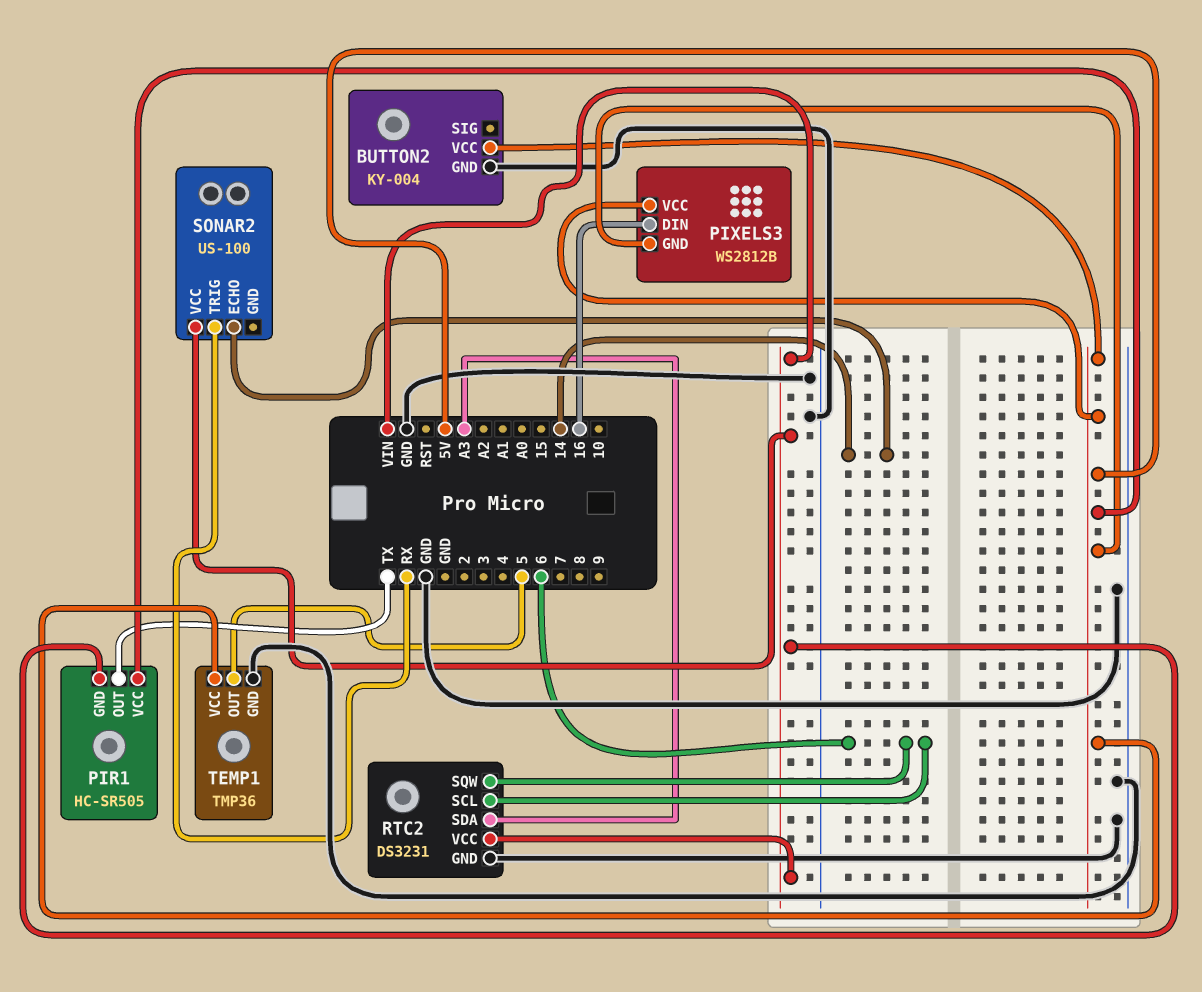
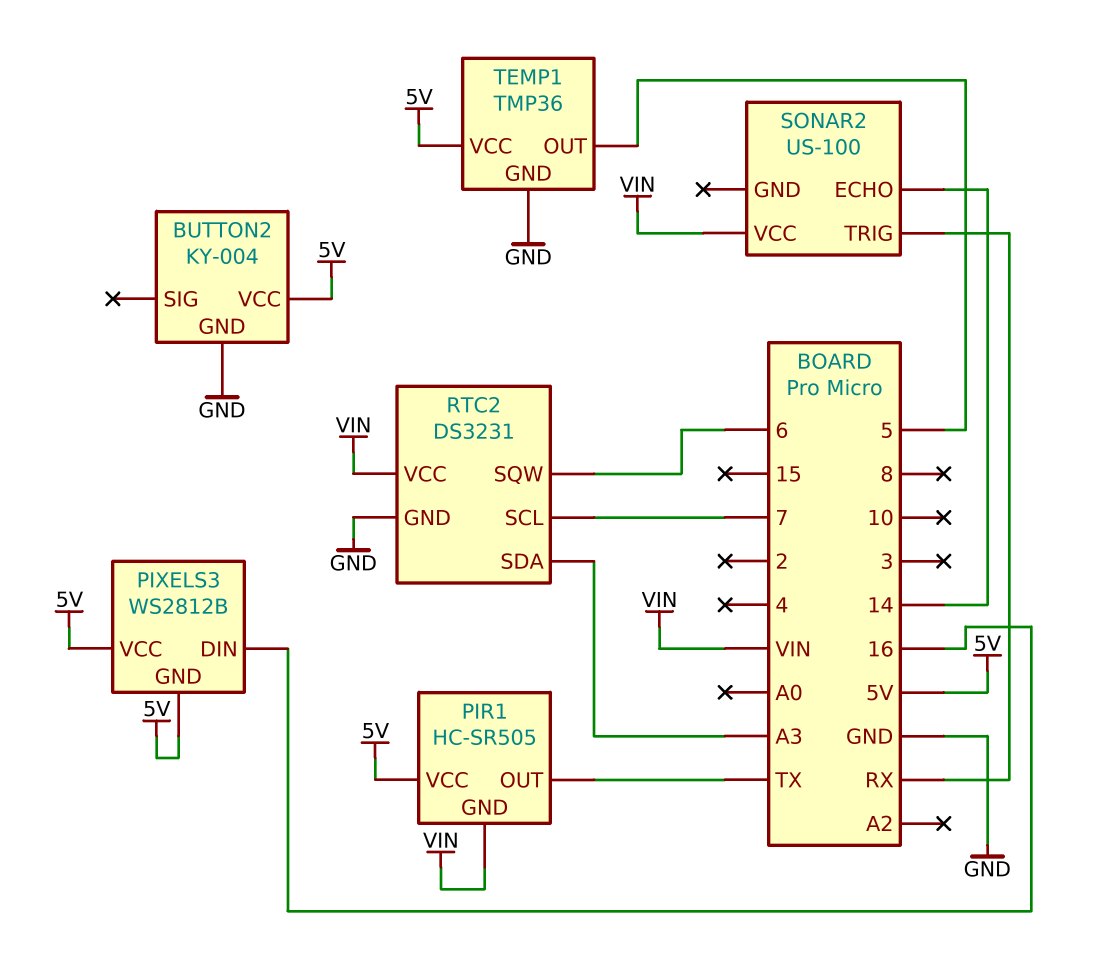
RTC2 pin SCL: 6 -> 7

